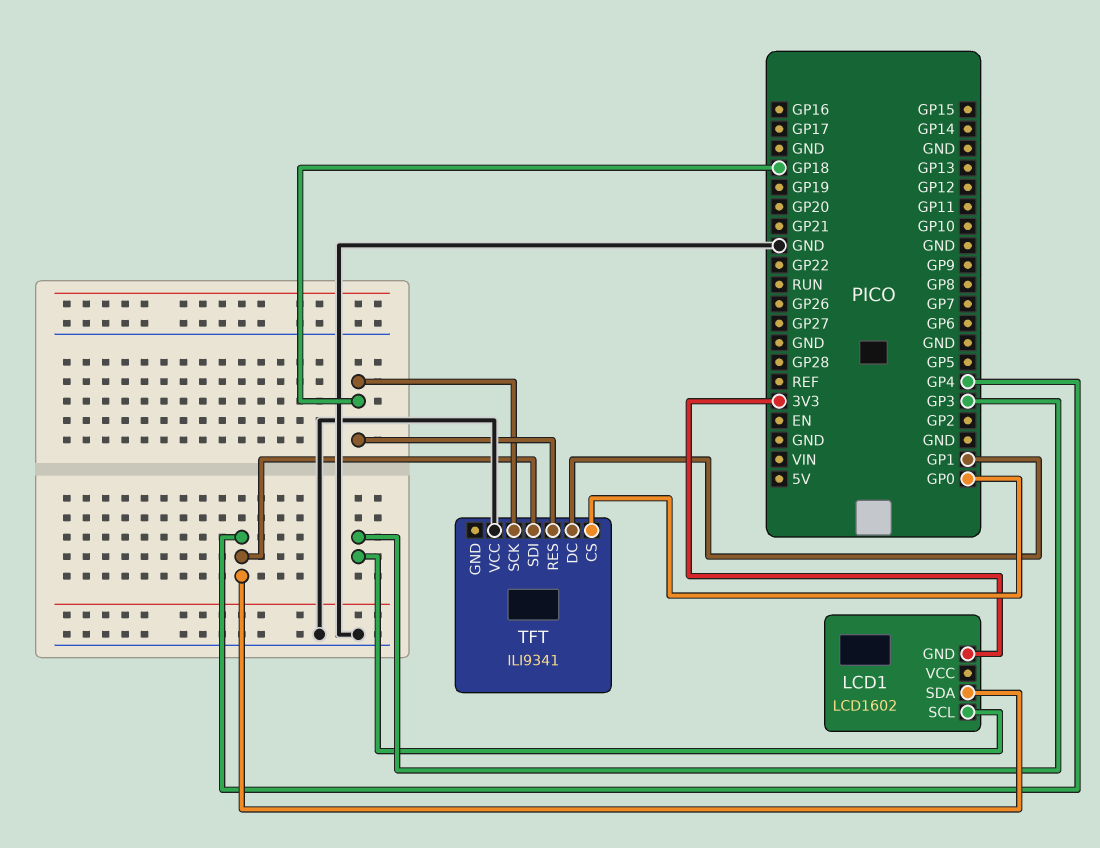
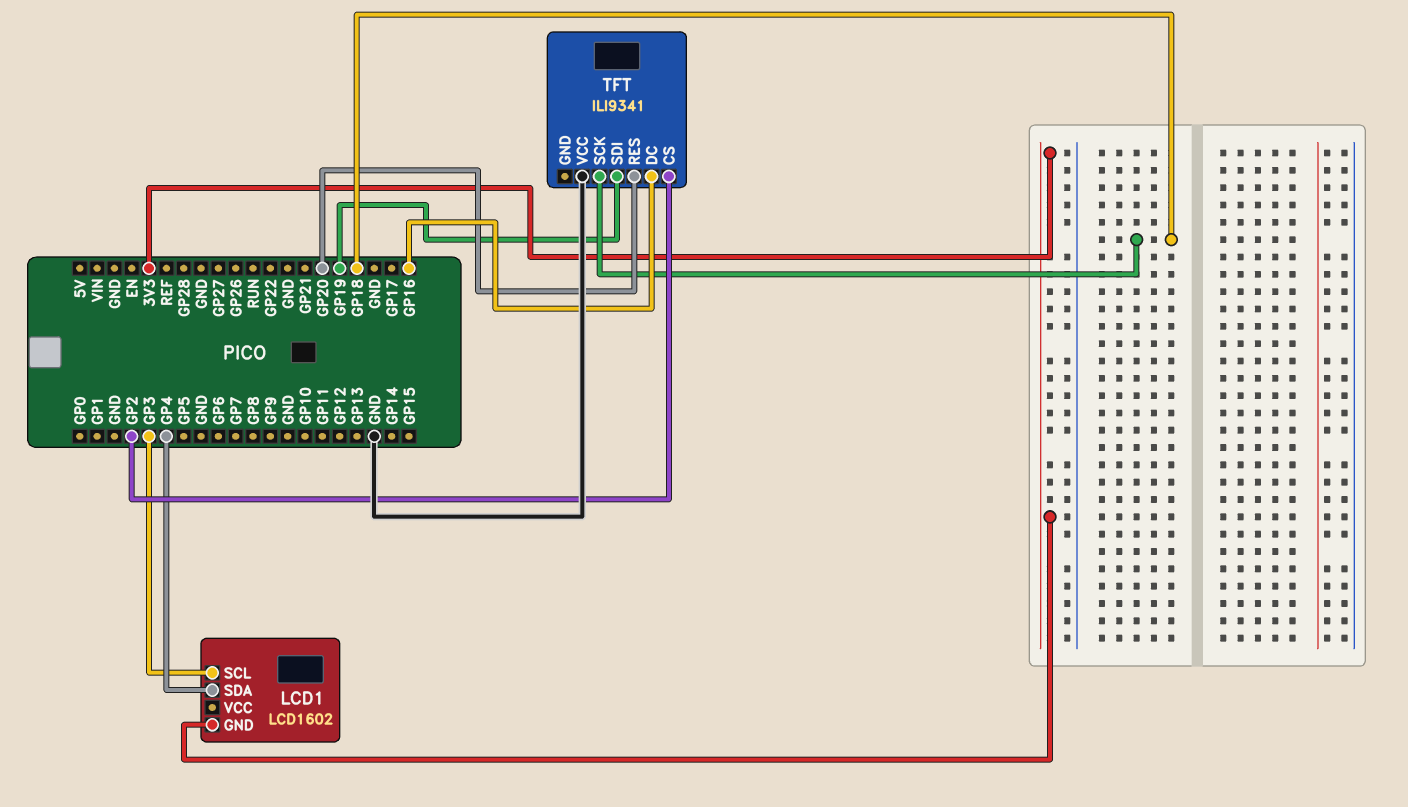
TFT pin CS: GP0 -> GP2
TFT pin DC: GP1 -> GP16
TFT pin RES: GP18 -> GP20
TFT pin SDI: GP4 -> GP19

